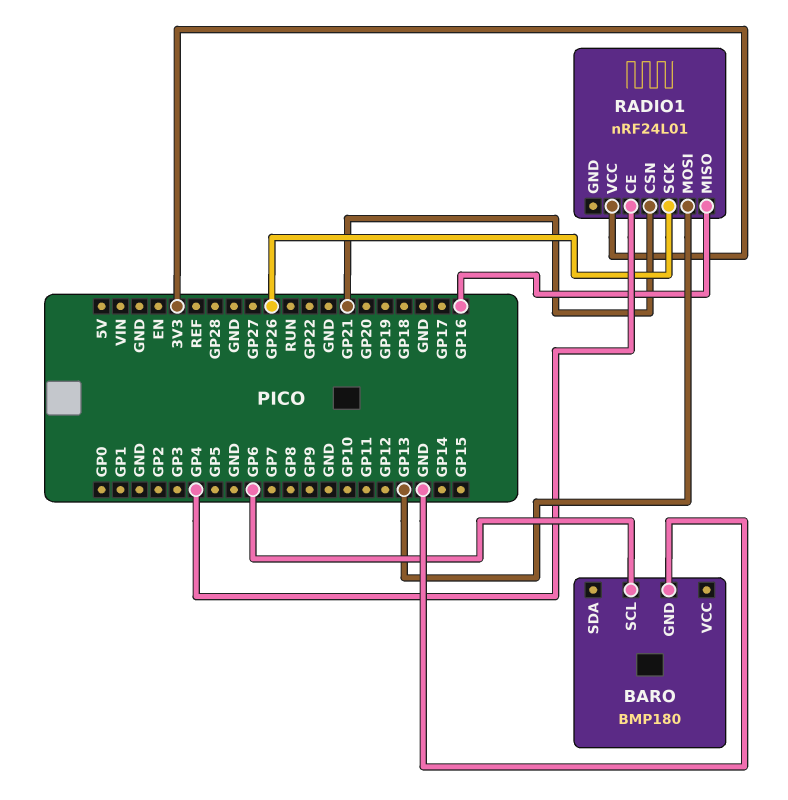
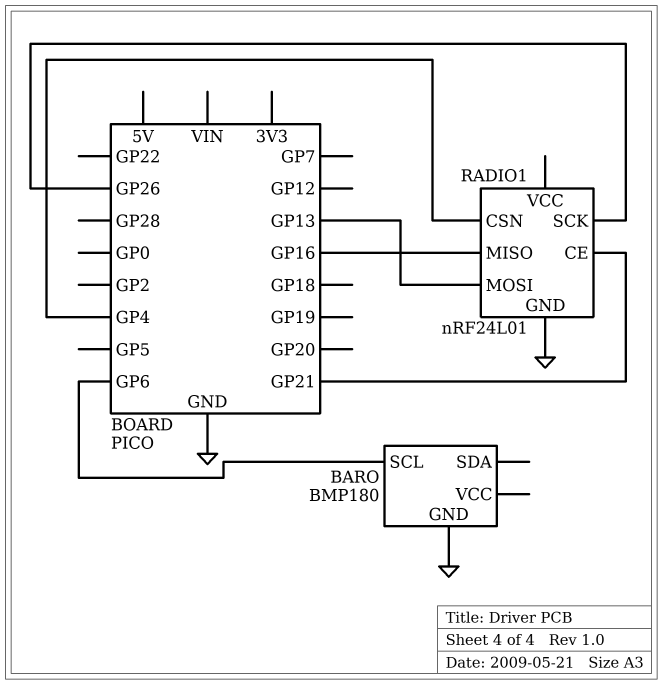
RADIO1 pin CE: GP4 -> GP21
RADIO1 pin CSN: GP21 -> GP4
RADIO1 pin GND: none -> GND
RADIO1 pin VCC: 3V3 -> none

